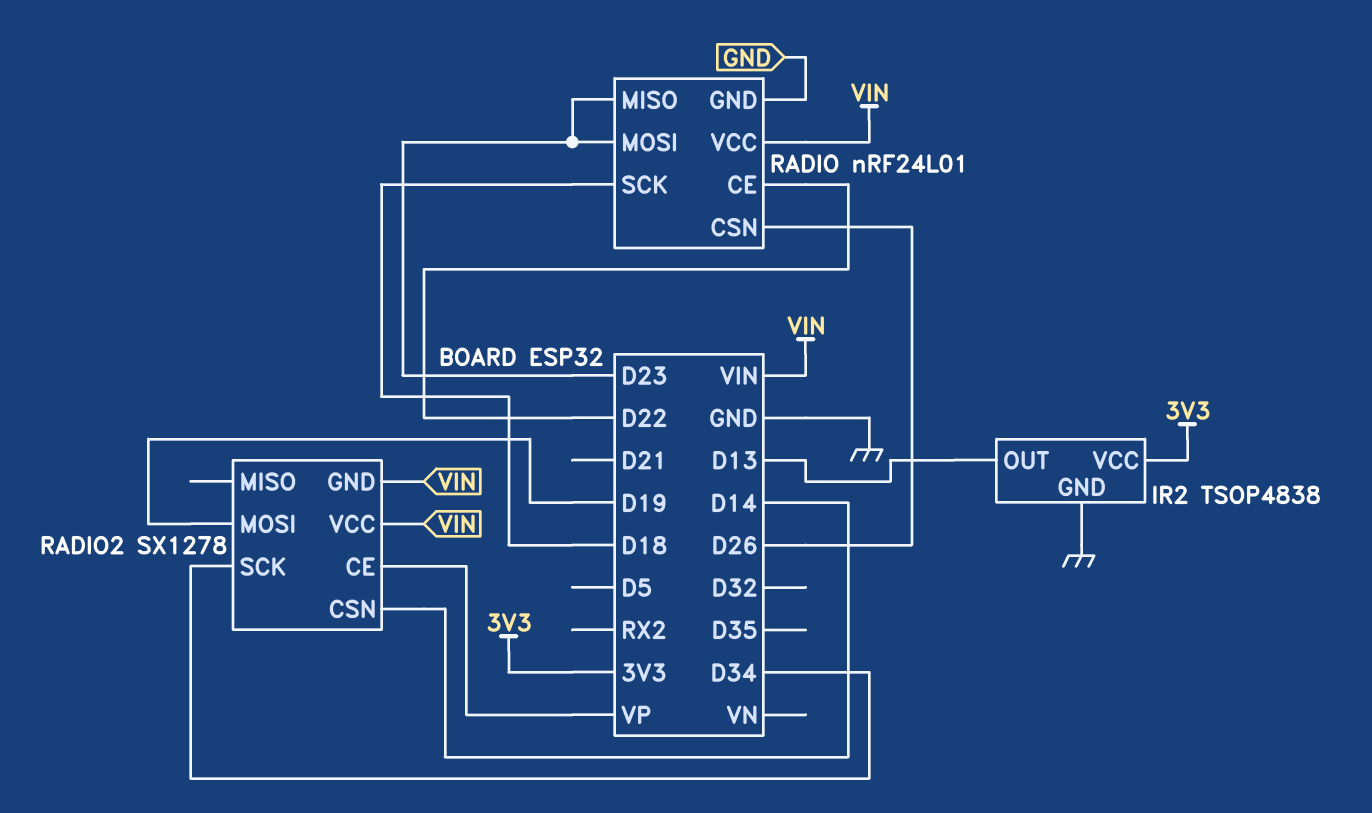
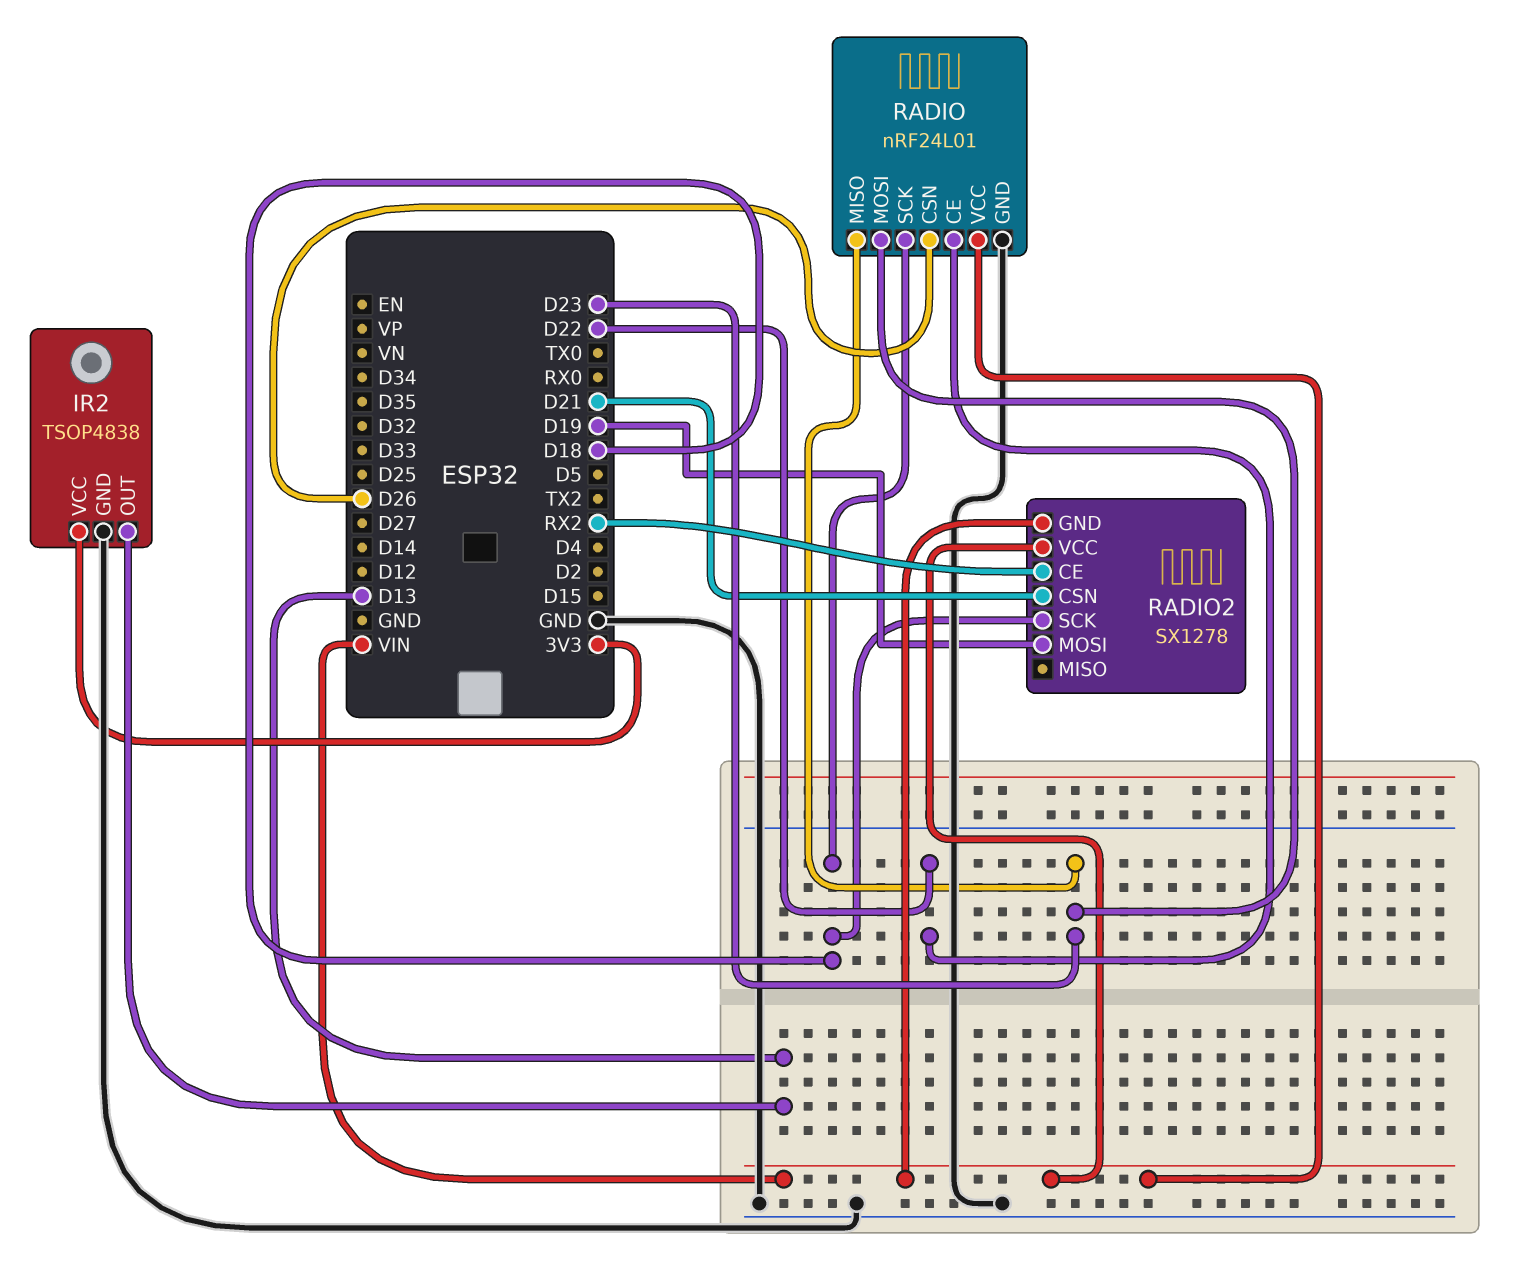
RADIO2 pin CE: VP -> RX2
RADIO2 pin CSN: D14 -> D21
RADIO2 pin SCK: D34 -> D18

